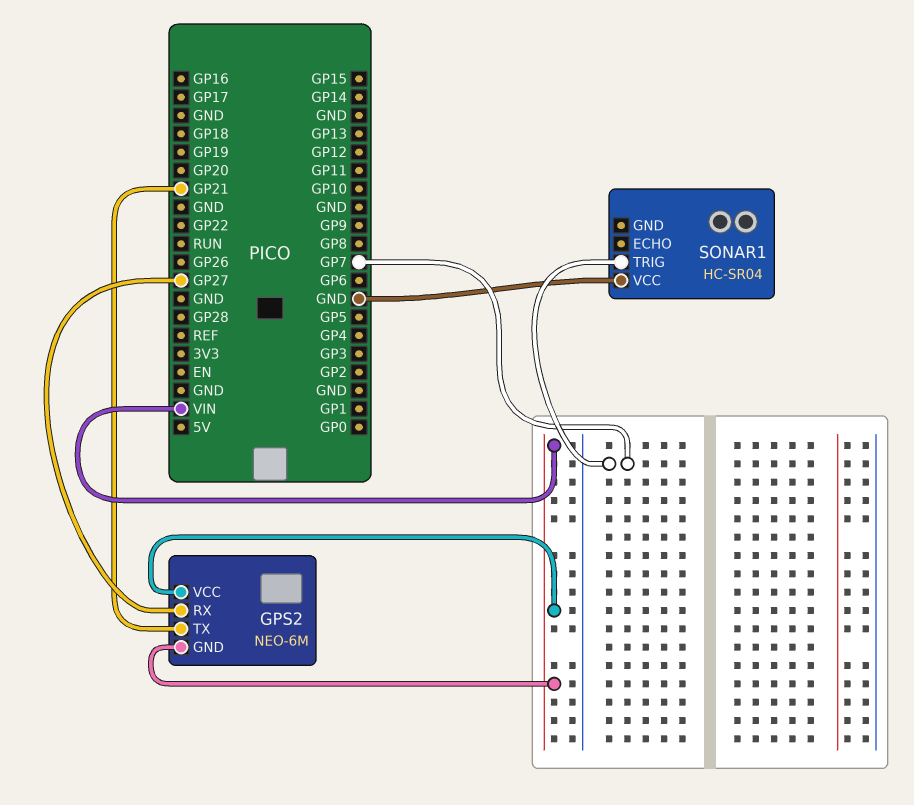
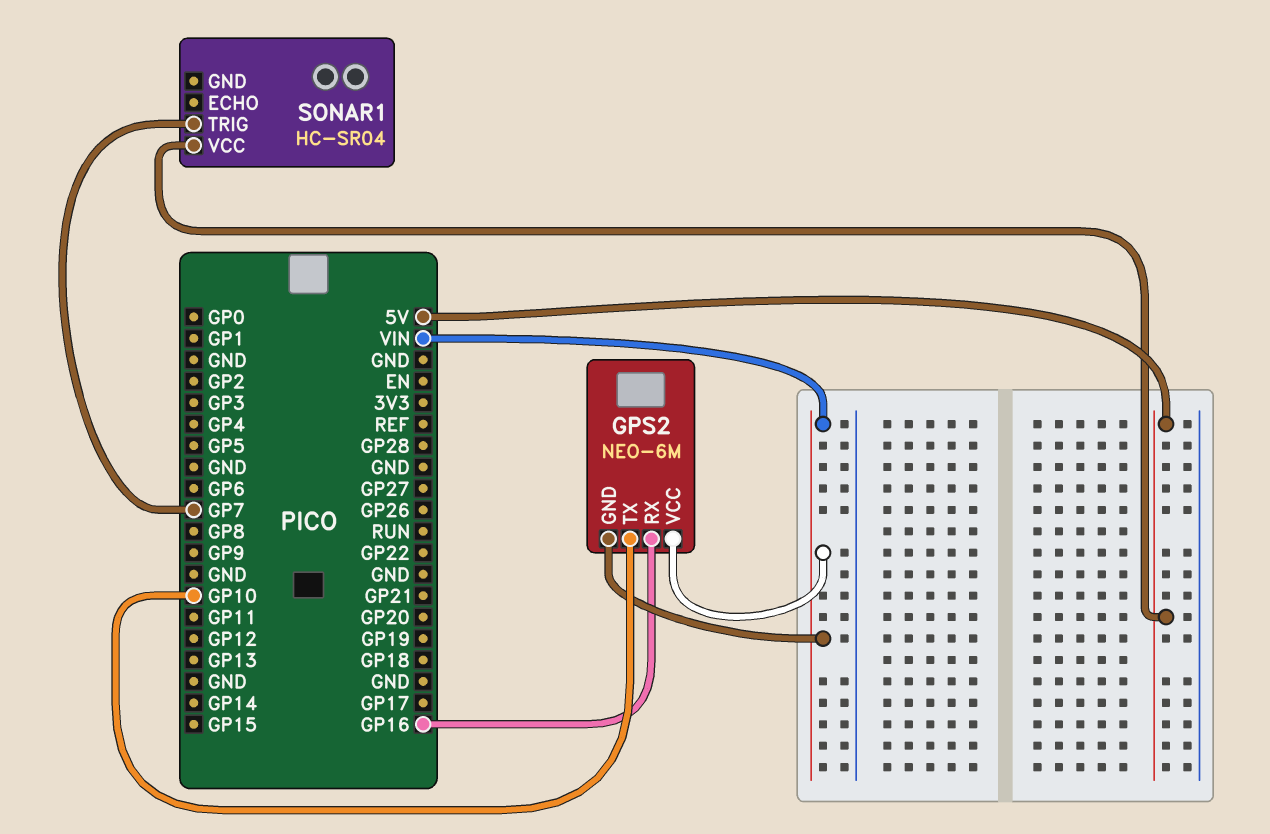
GPS2 pin RX: GP27 -> GP16
GPS2 pin TX: GP21 -> GP10
SONAR1 pin VCC: GND -> 5V

